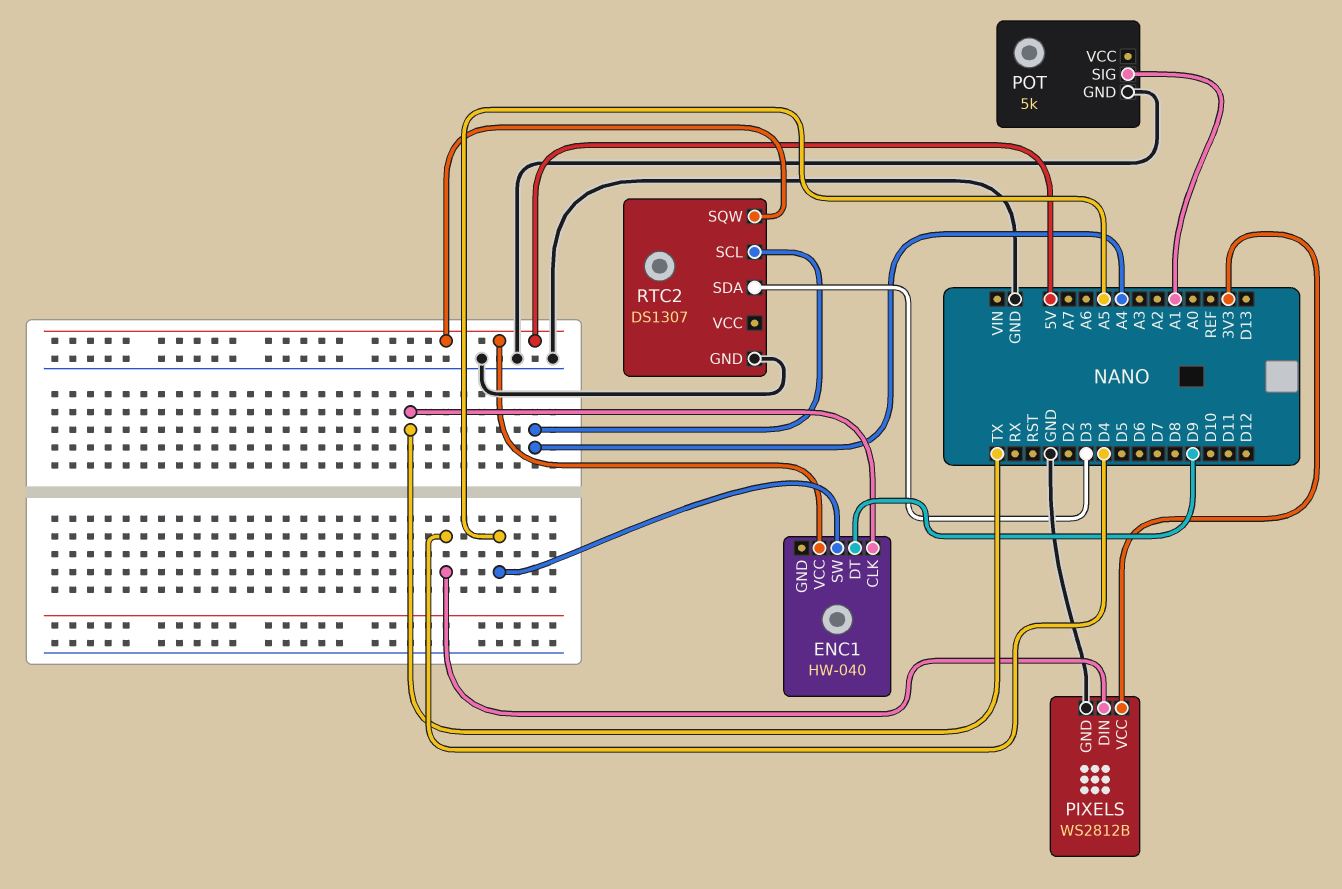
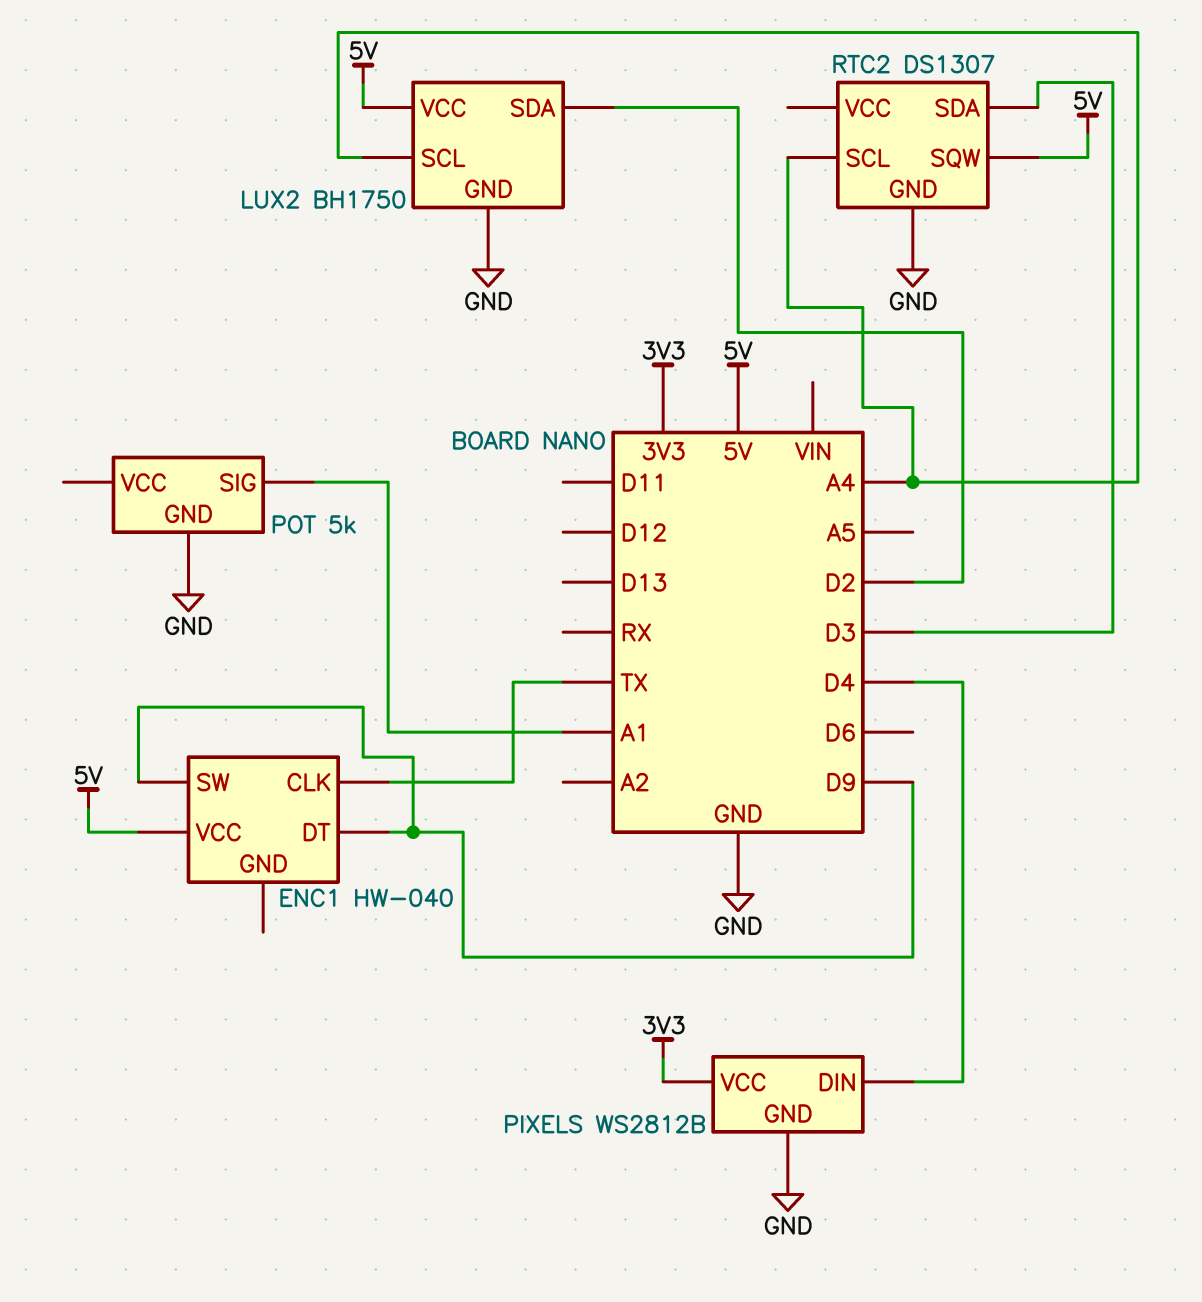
ENC1 pin SW: A5 -> D9
LUX2: none -> BH1750
LUX2 pin GND: none -> GND
LUX2 pin SCL: none -> A4
LUX2 pin SDA: none -> D2
LUX2 pin VCC: none -> 5V

